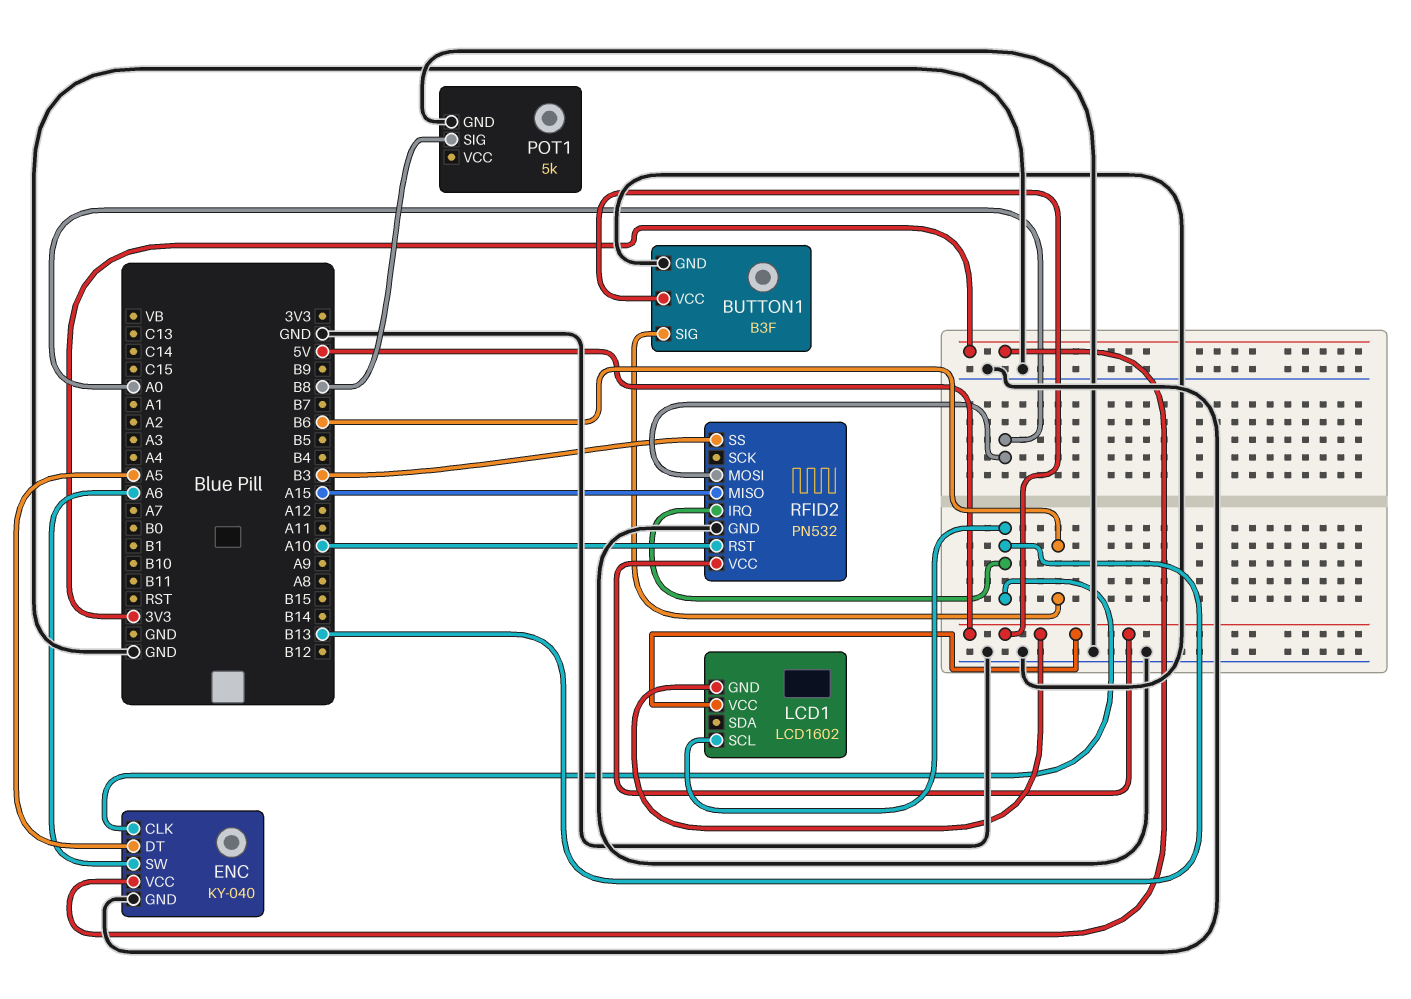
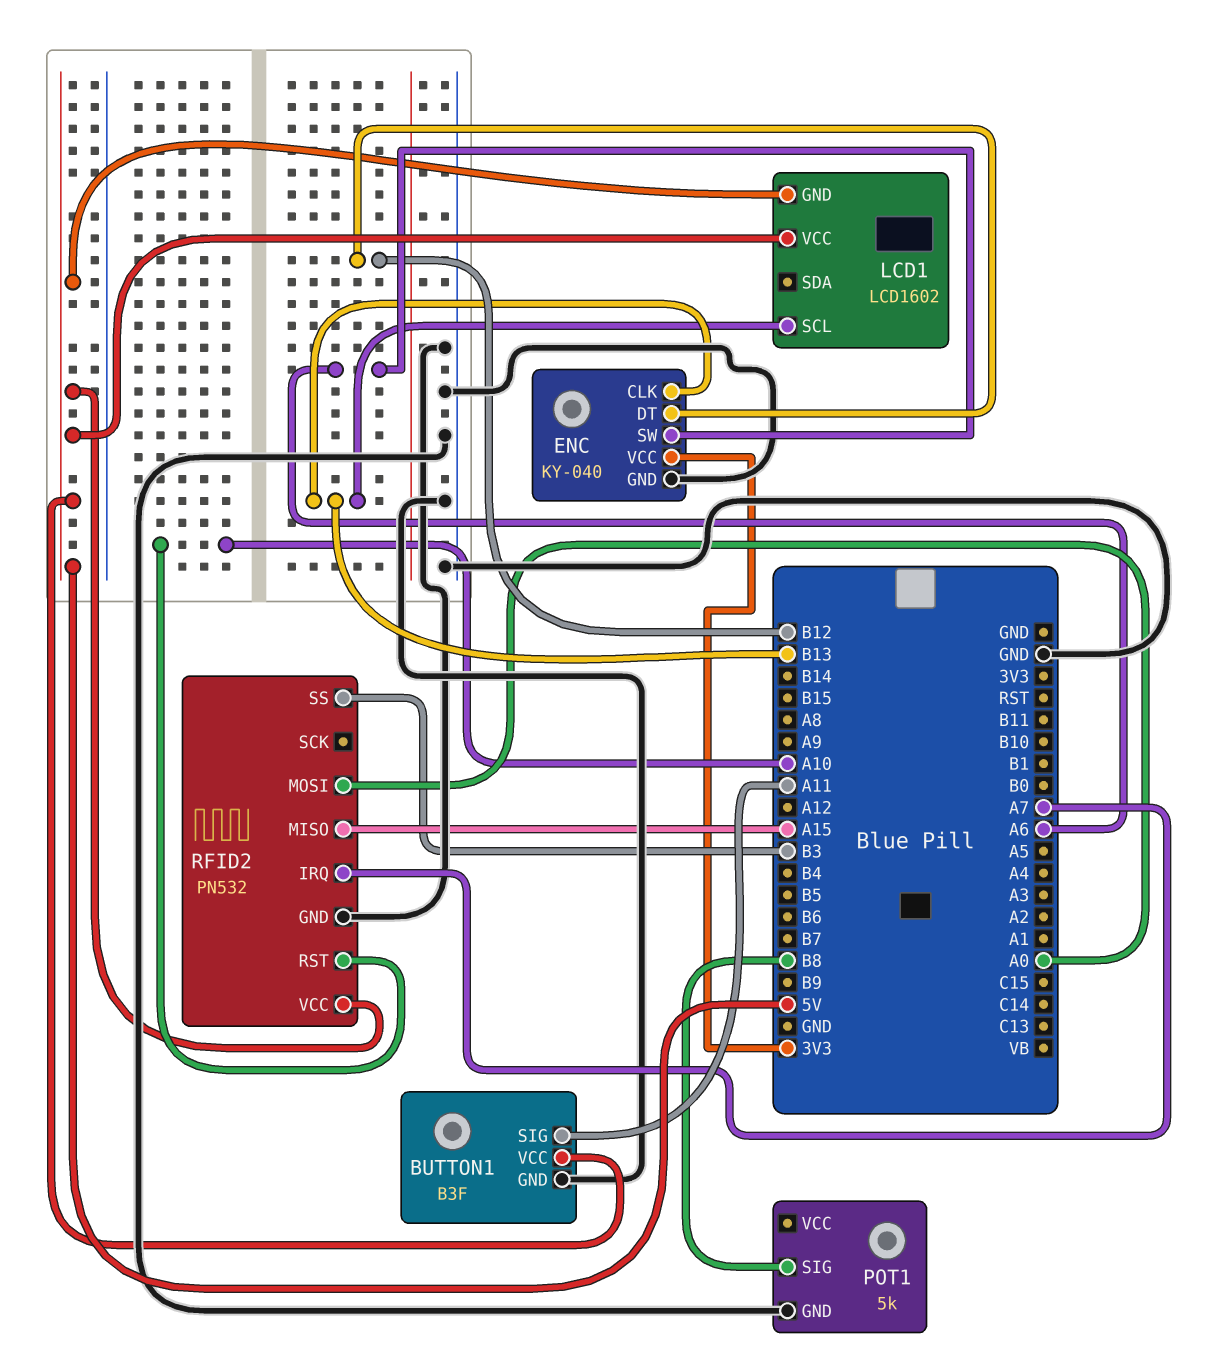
BUTTON1 pin SIG: B6 -> A11
ENC pin DT: A5 -> B12
RFID2 pin IRQ: B13 -> A7

